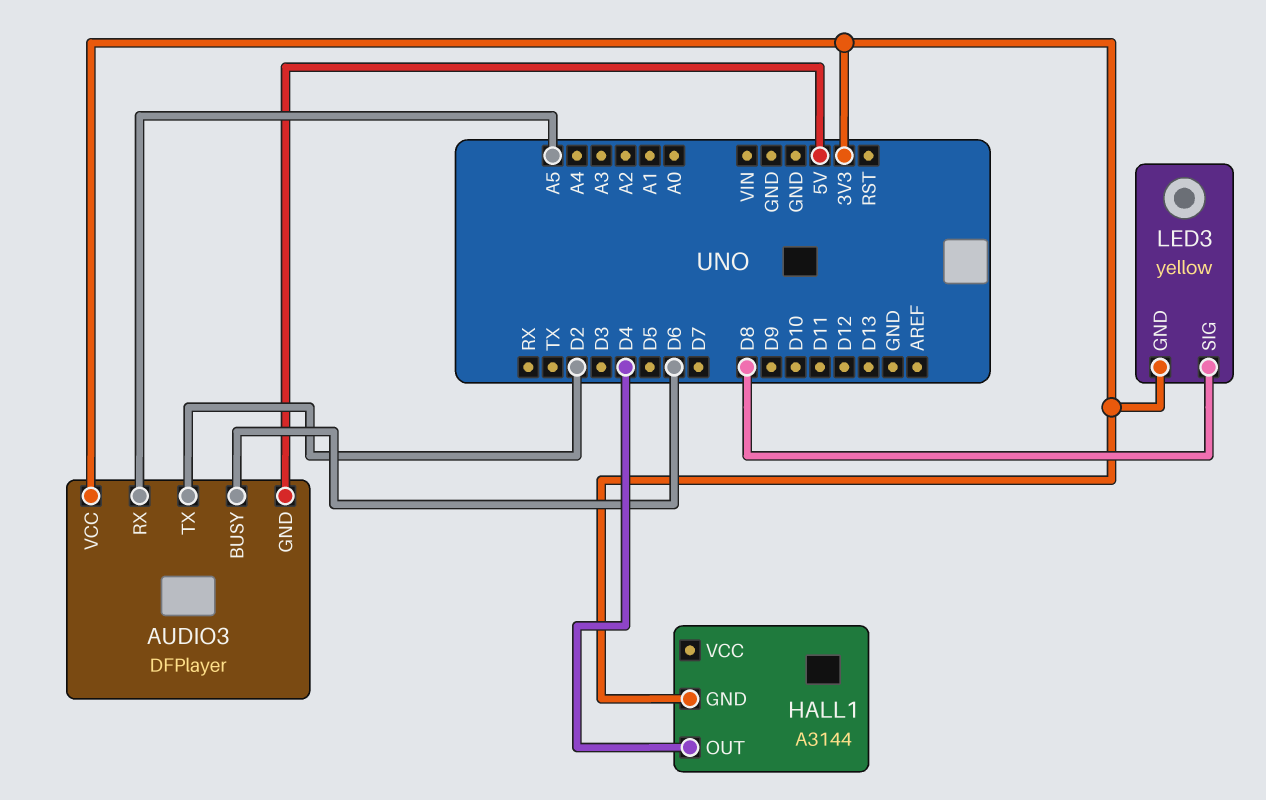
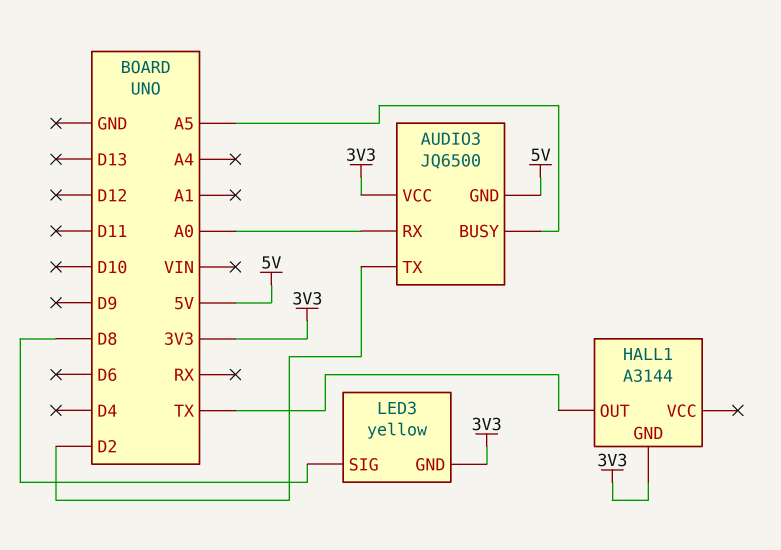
AUDIO3: DFPlayer -> JQ6500
AUDIO3 pin BUSY: D6 -> A5
AUDIO3 pin RX: A5 -> A0
HALL1 pin OUT: D4 -> TX

